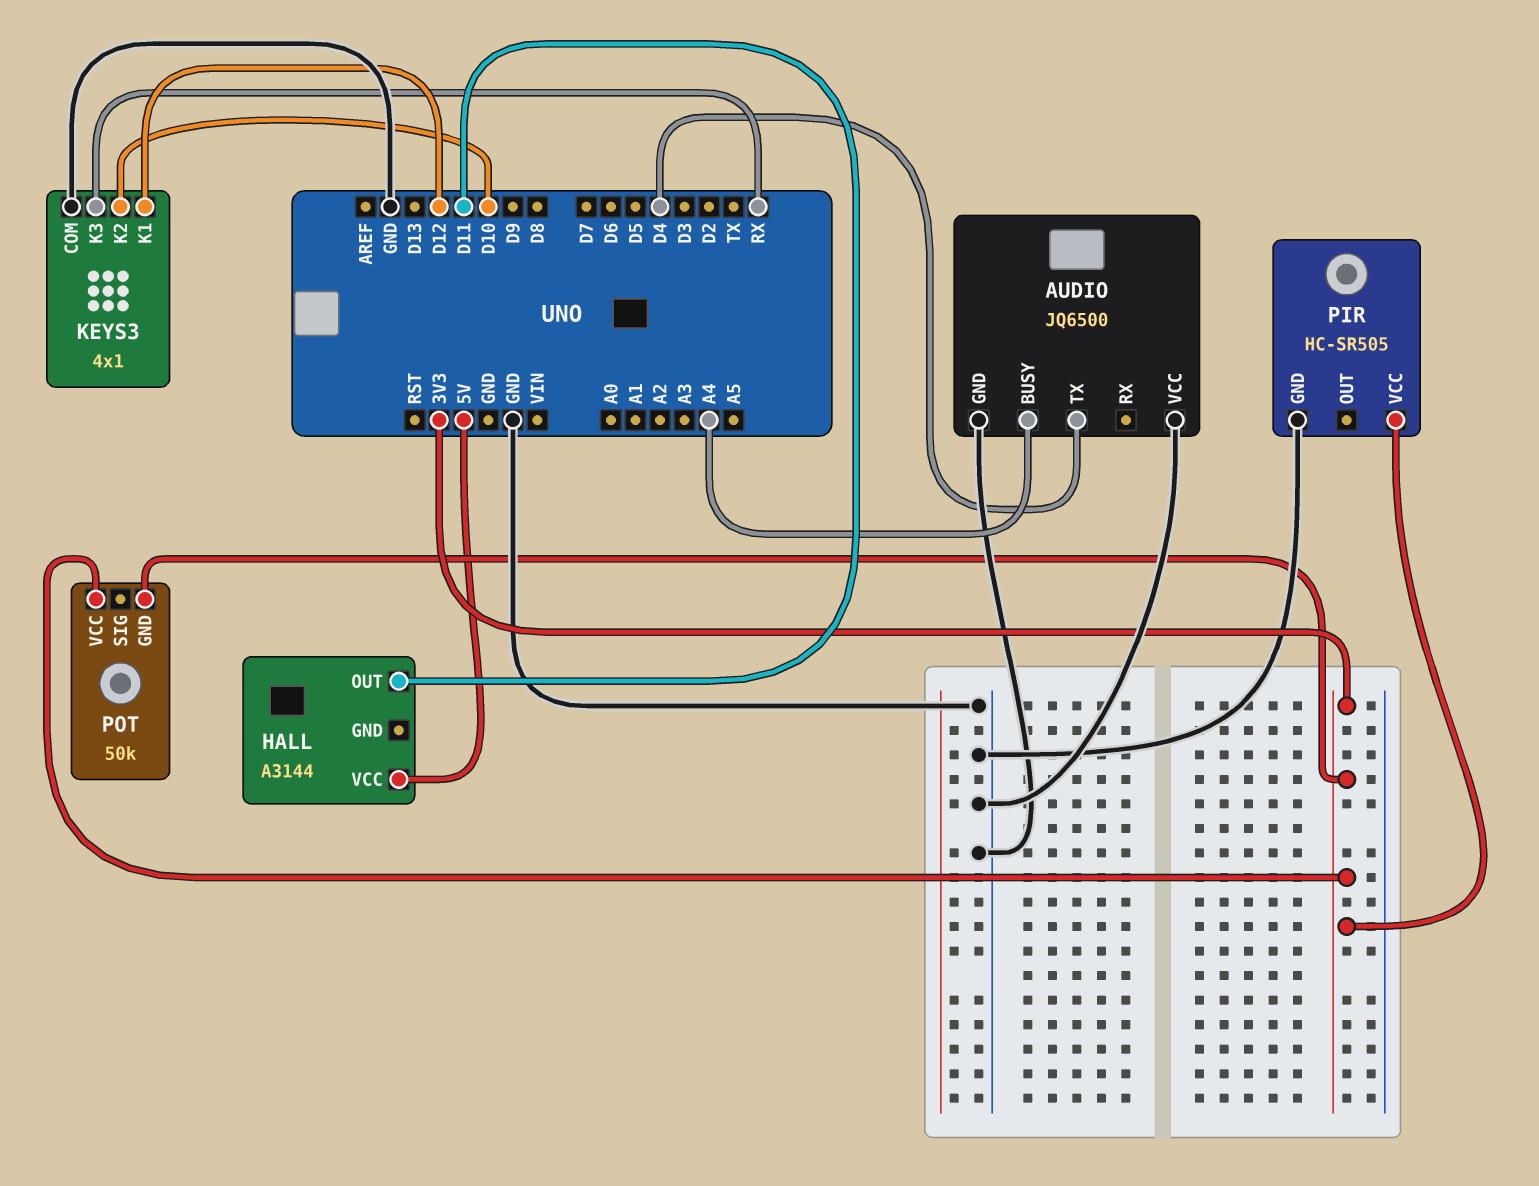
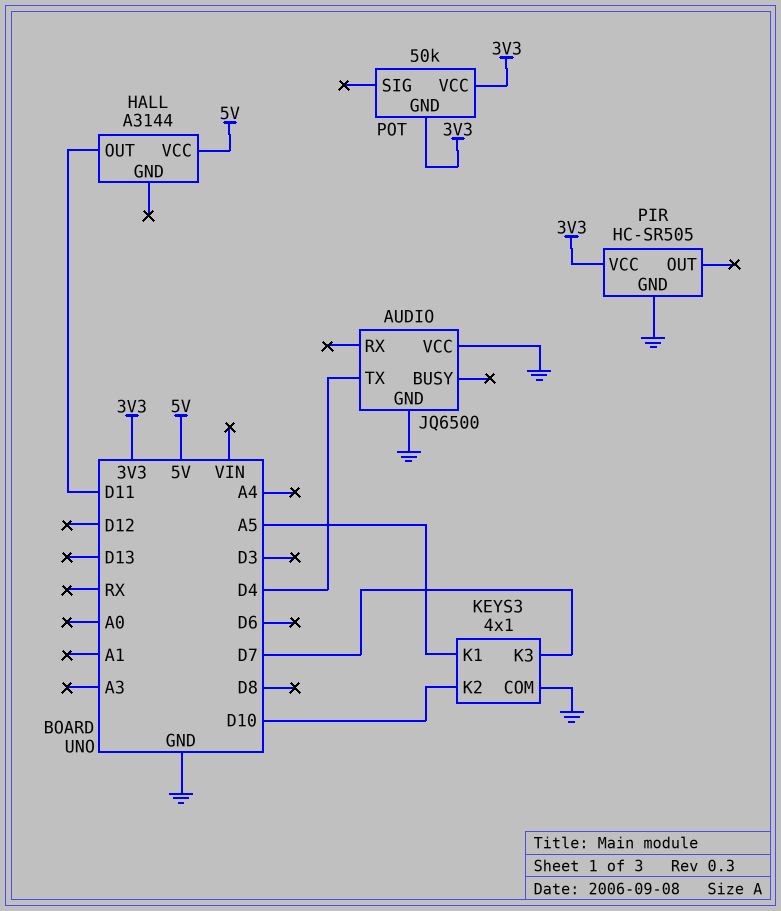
AUDIO pin BUSY: A4 -> none
KEYS3 pin K1: D12 -> A5
KEYS3 pin K3: RX -> D7

